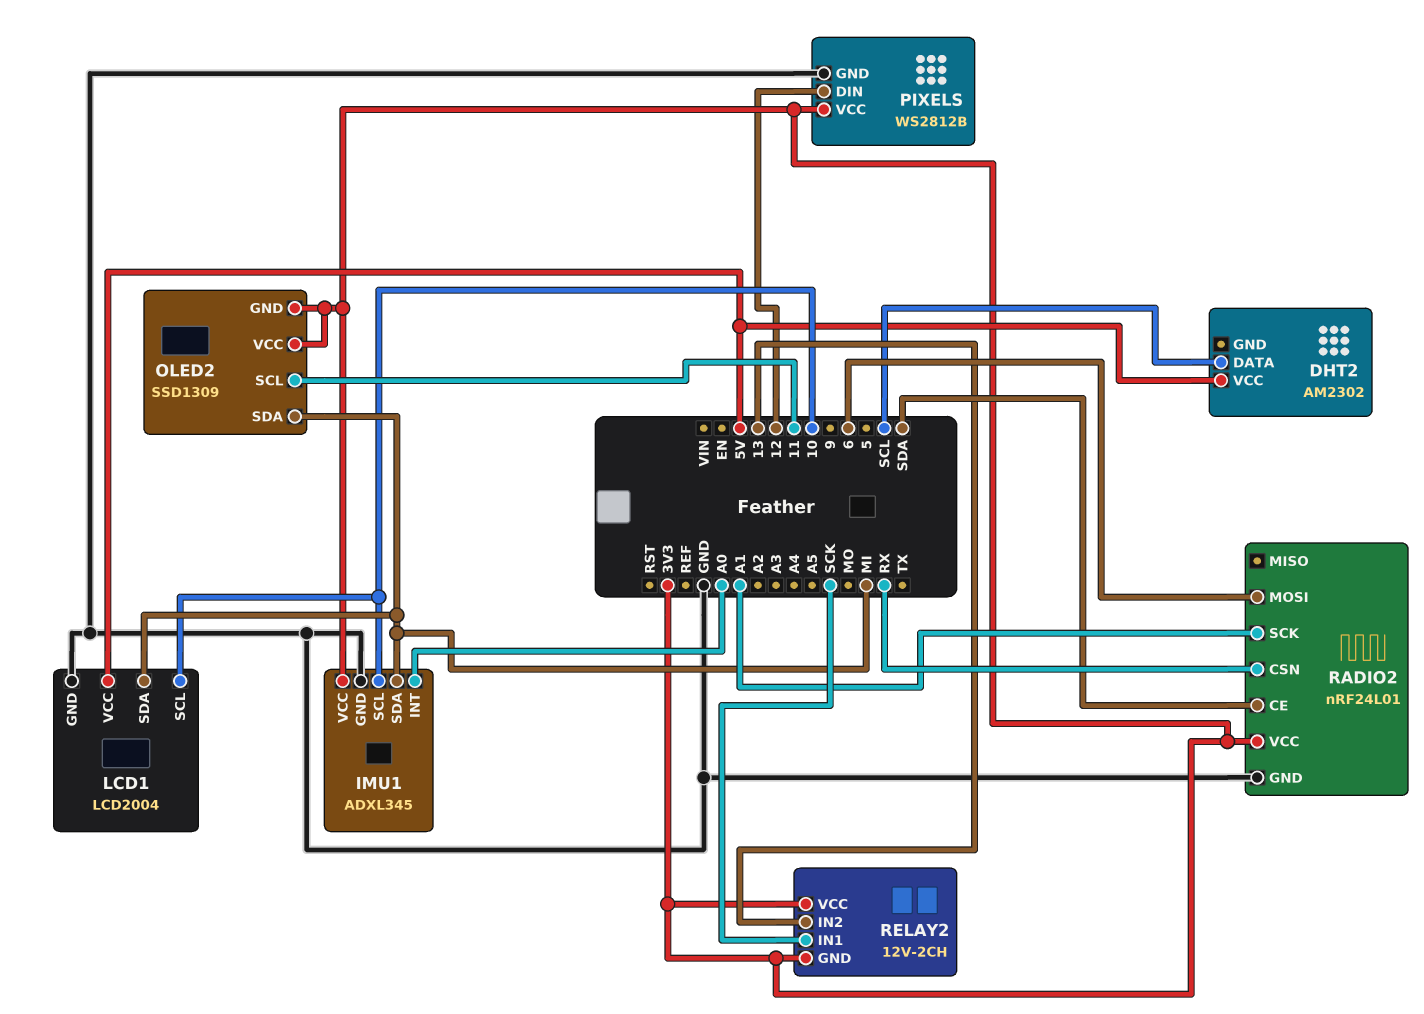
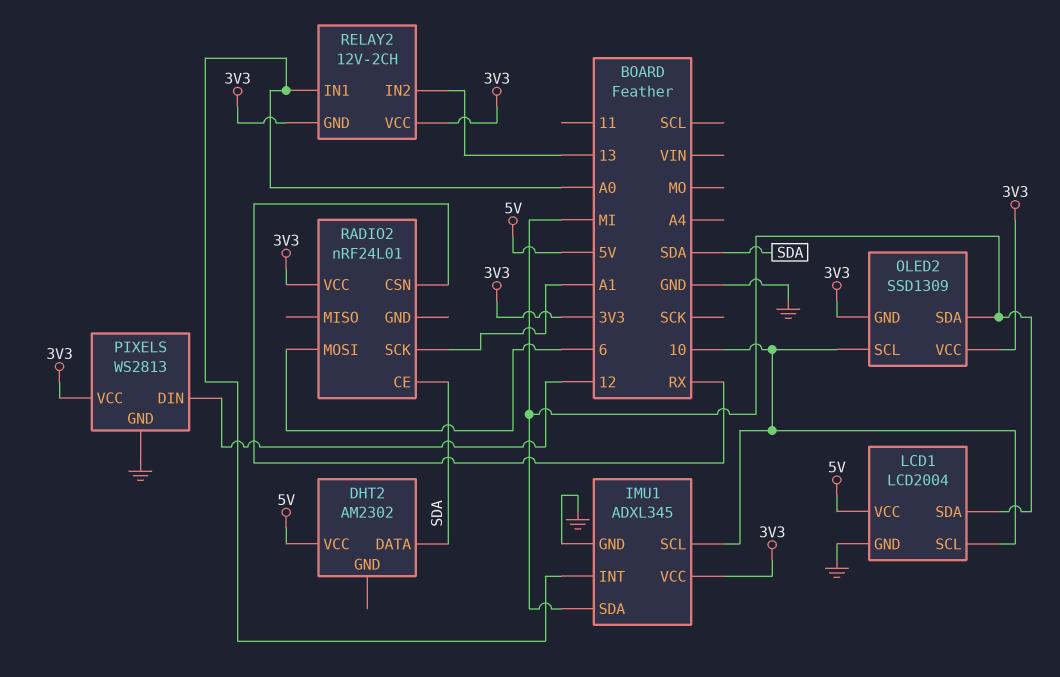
DHT2 pin DATA: SCL -> SDA
OLED2 pin SCL: 11 -> 10
PIXELS: WS2812B -> WS2813
RADIO2 pin GND: GND -> none
RELAY2 pin IN1: SCK -> A0

